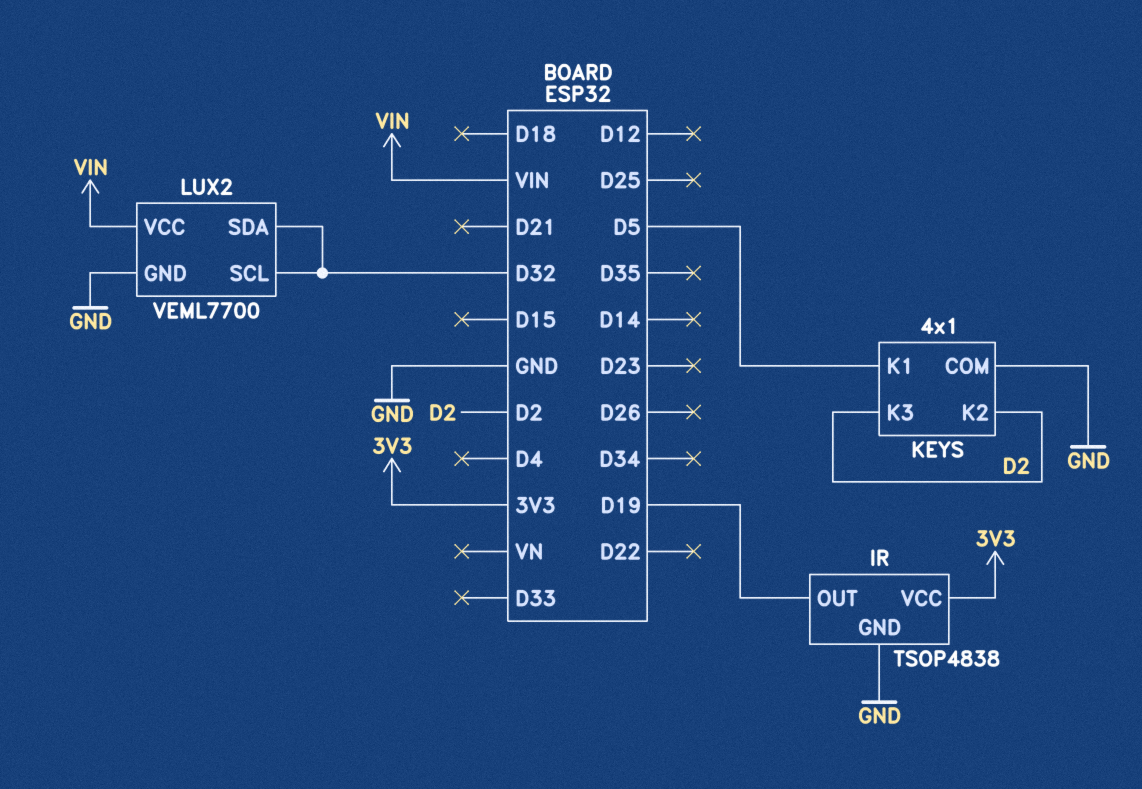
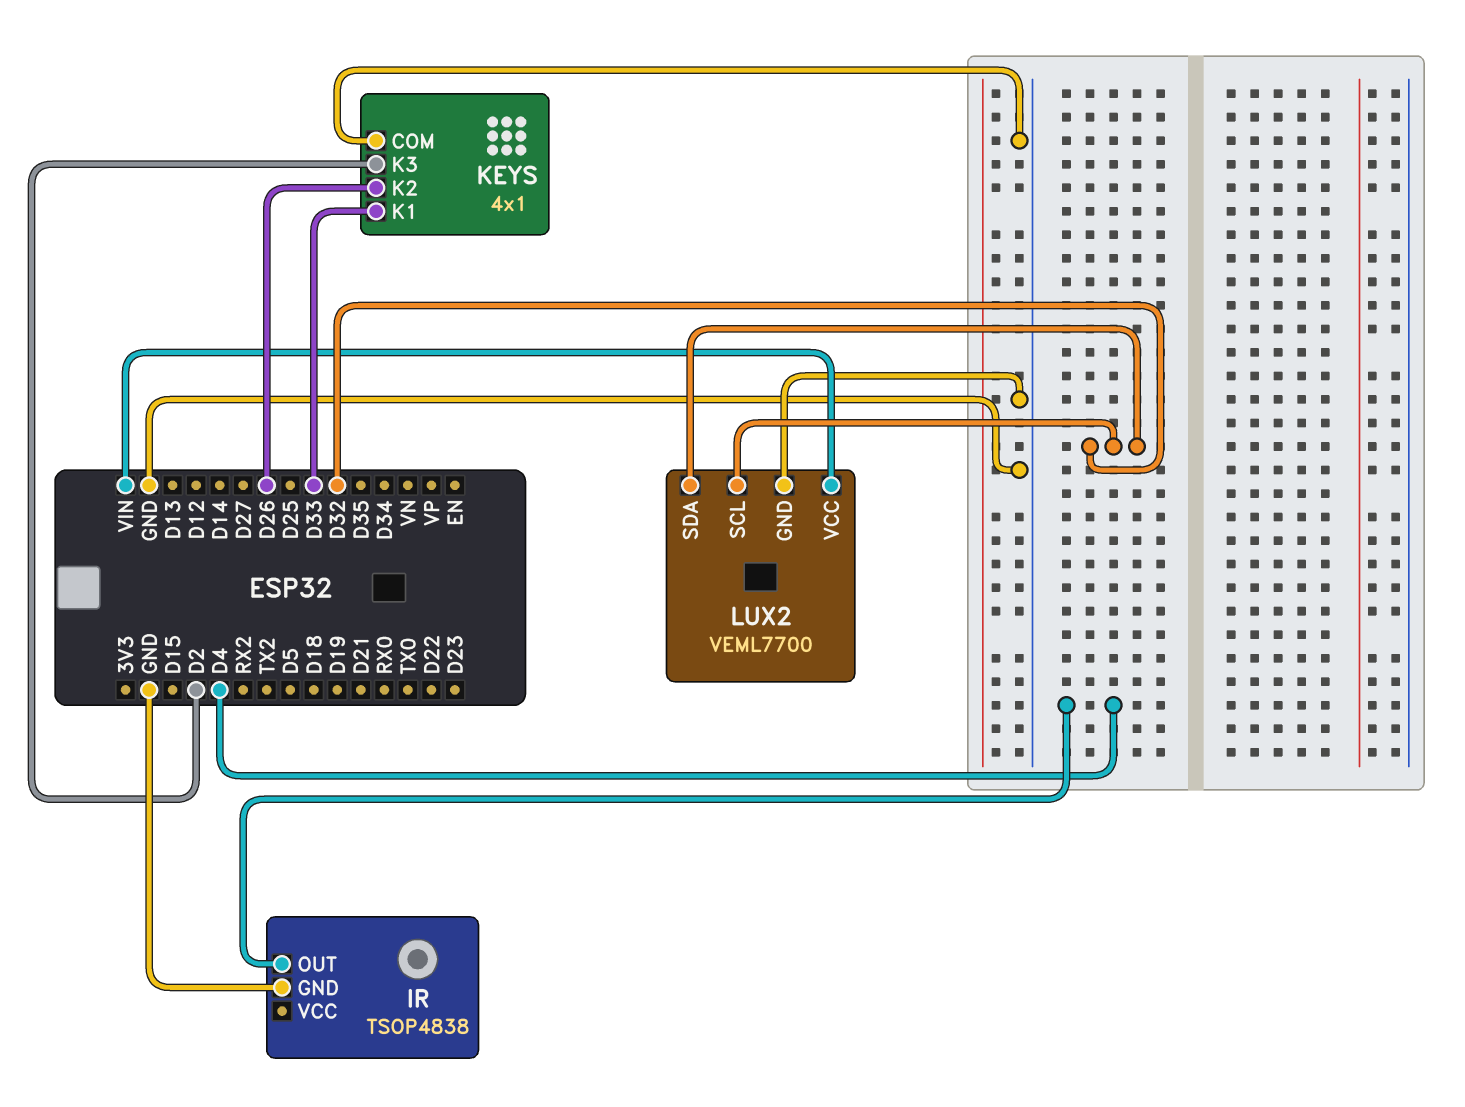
IR pin OUT: D19 -> D4
IR pin VCC: 3V3 -> none
KEYS pin K1: D5 -> D33
KEYS pin K2: D2 -> D26

